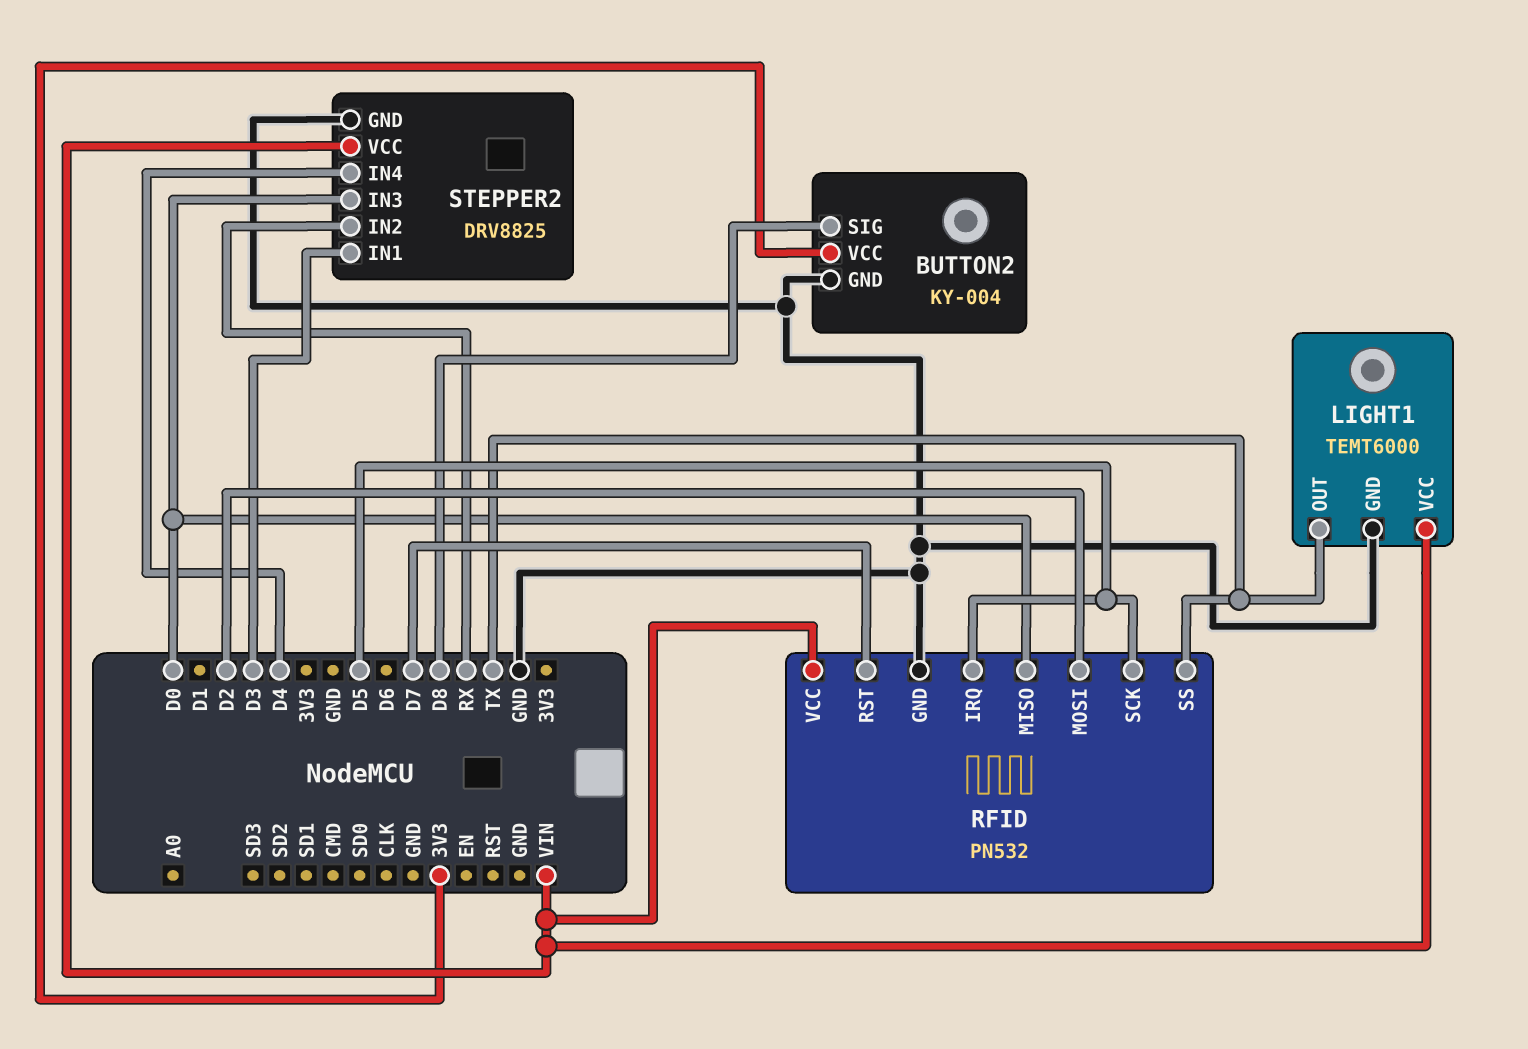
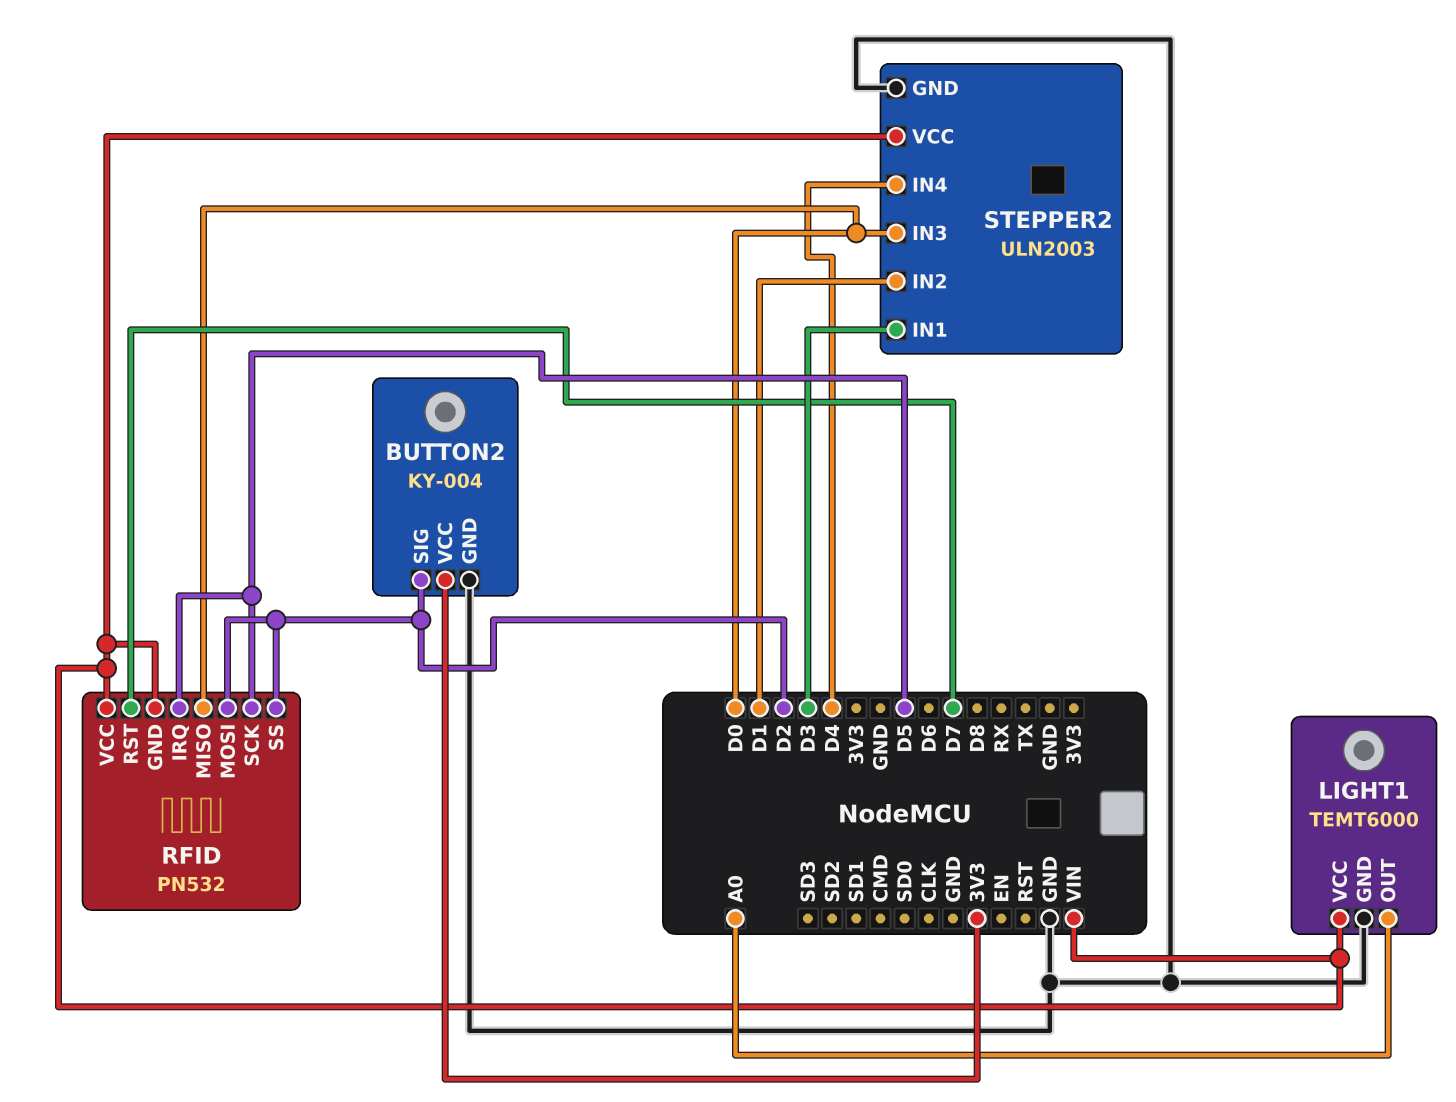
BUTTON2 pin SIG: D8 -> D2
LIGHT1 pin OUT: TX -> A0
RFID pin GND: GND -> VIN
RFID pin SS: TX -> D2
STEPPER2: DRV8825 -> ULN2003
STEPPER2 pin IN2: RX -> D1

